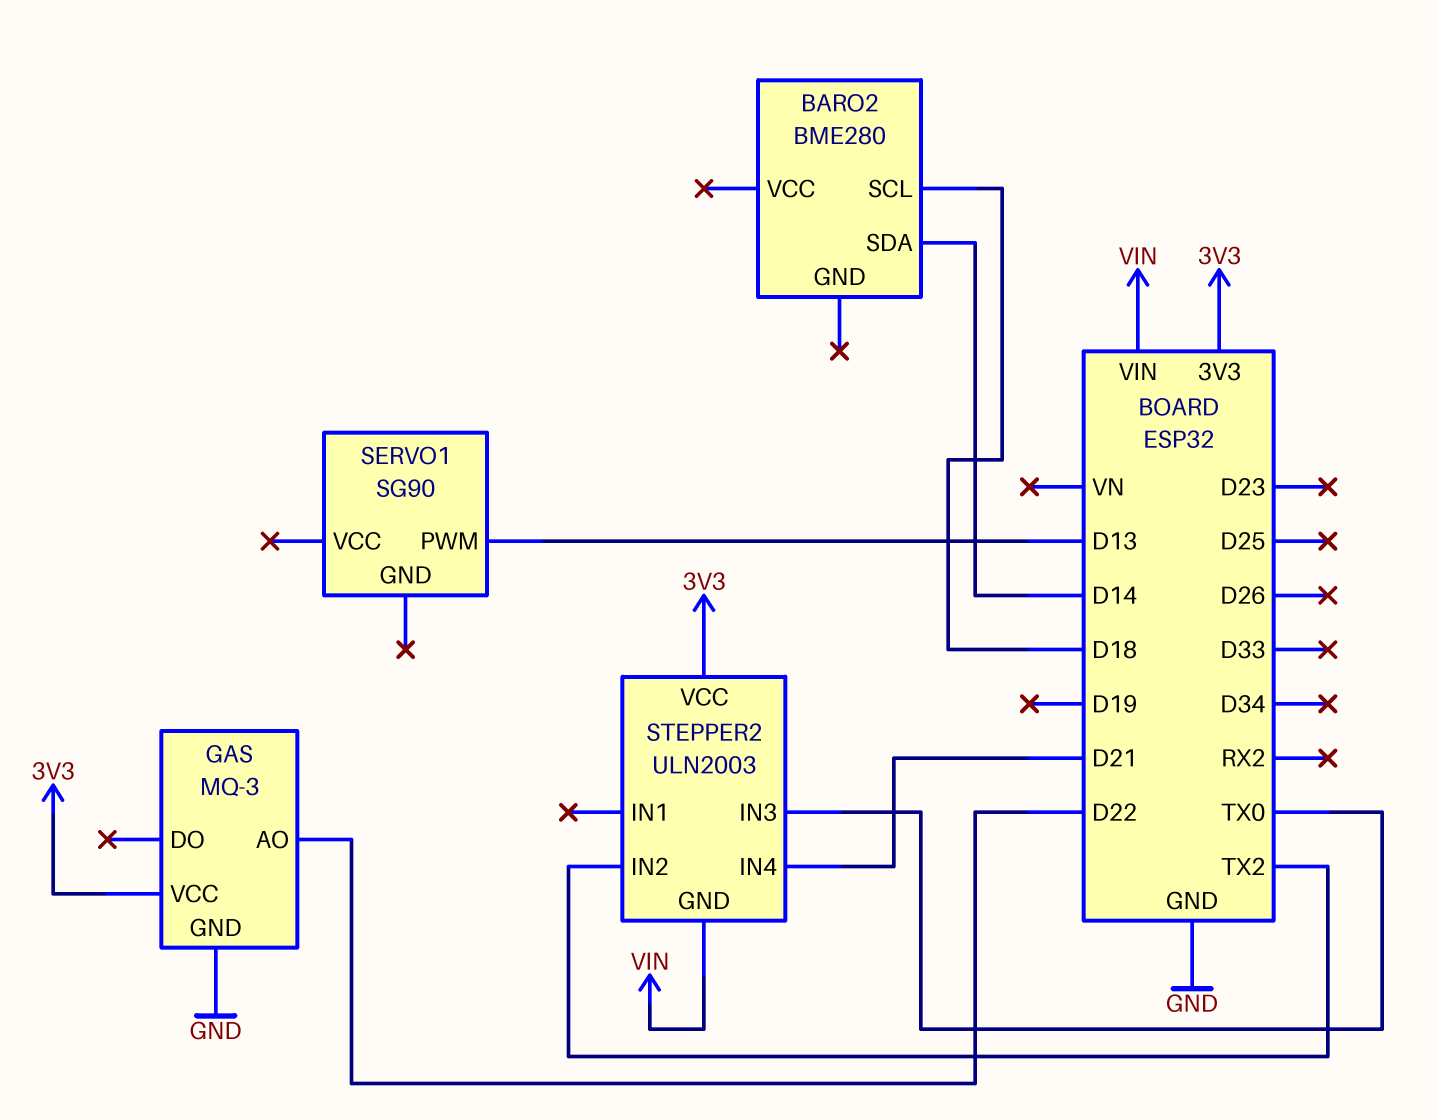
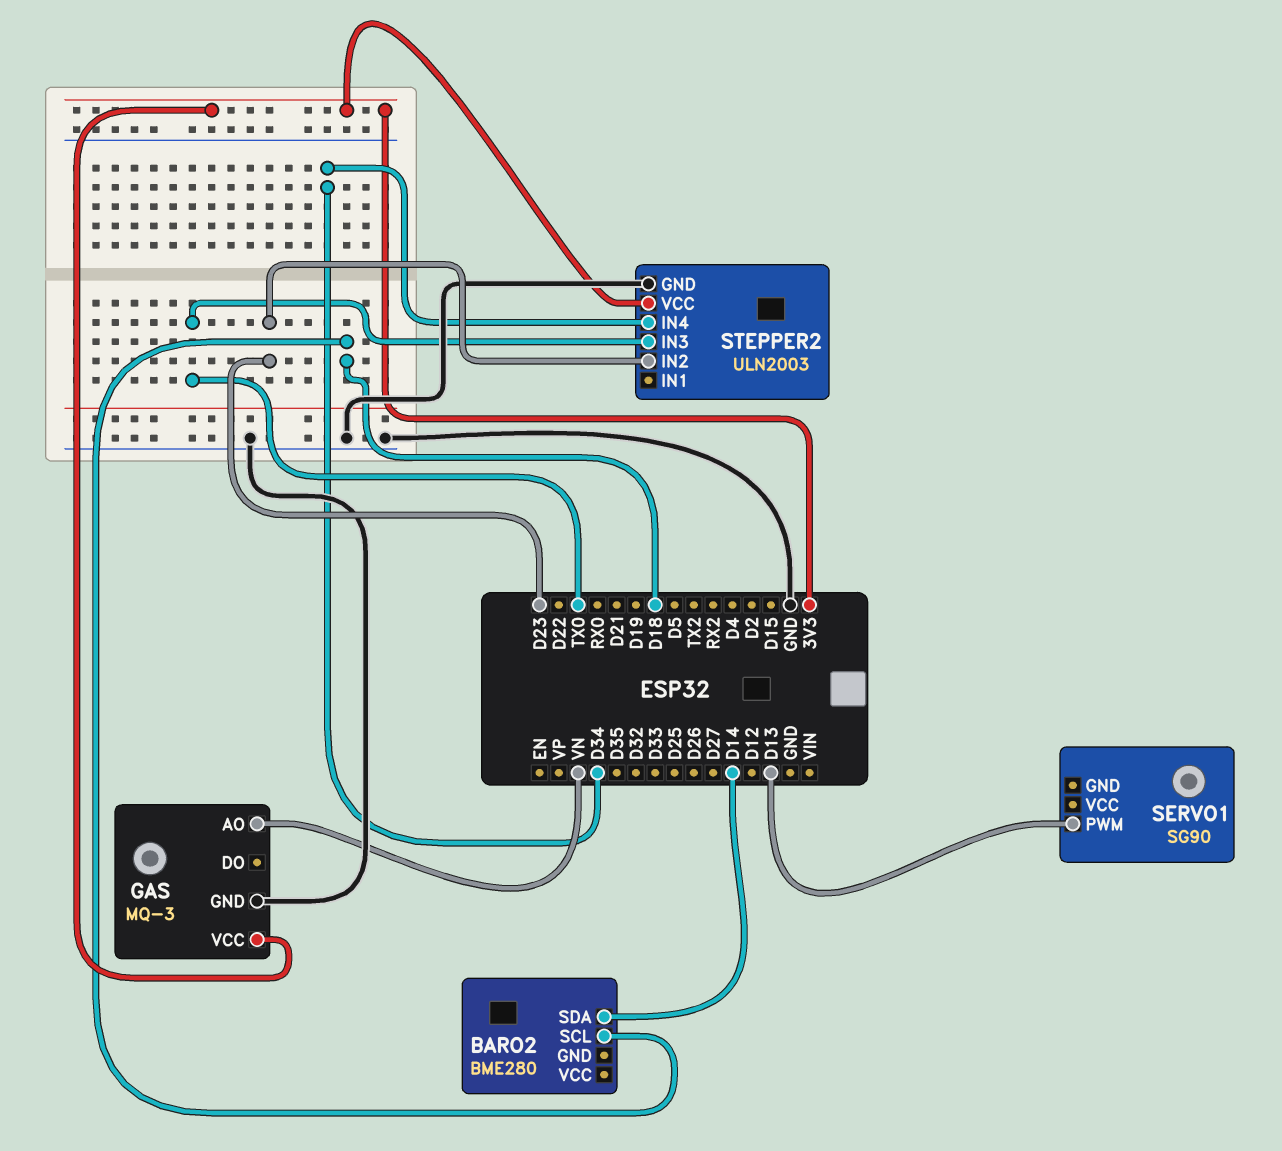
GAS pin AO: D22 -> VN
STEPPER2 pin GND: VIN -> GND
STEPPER2 pin IN2: TX2 -> D23
STEPPER2 pin IN4: D21 -> D34

